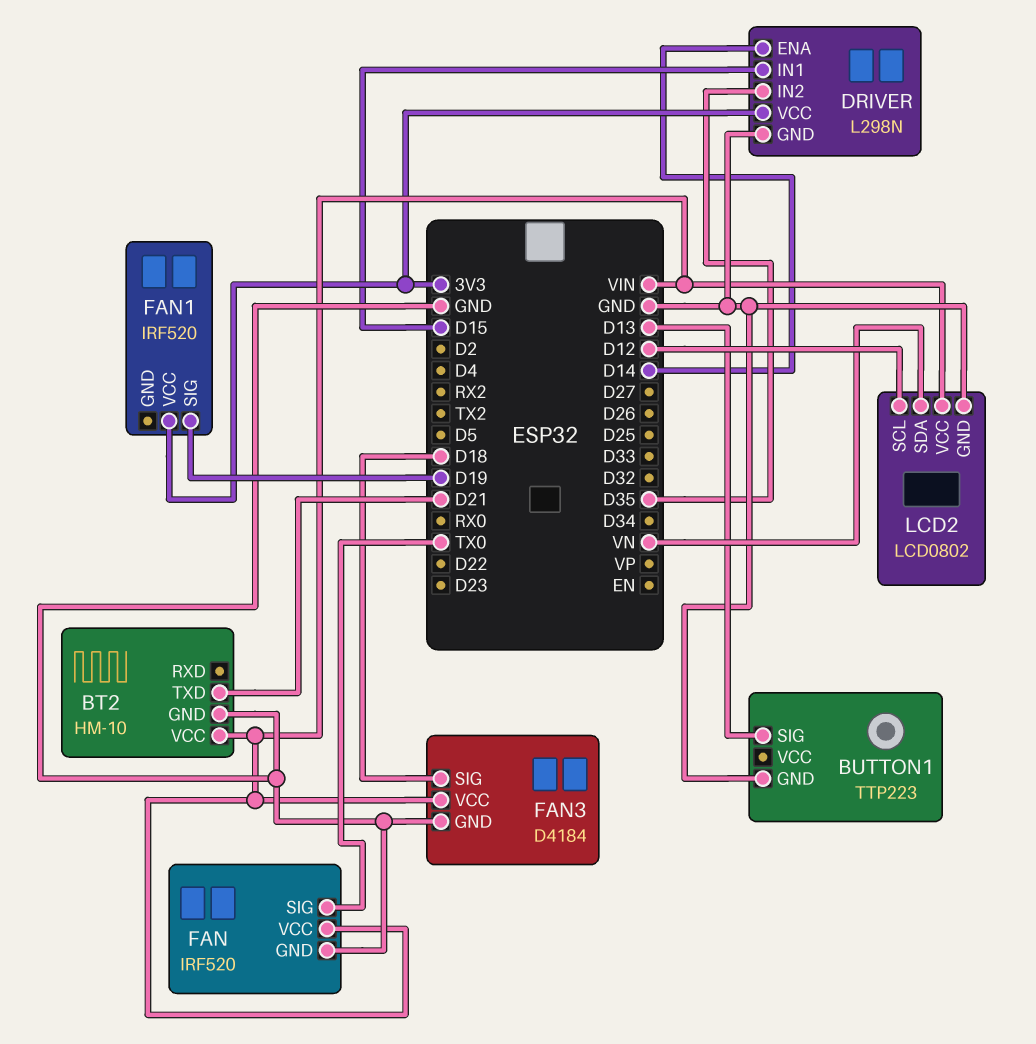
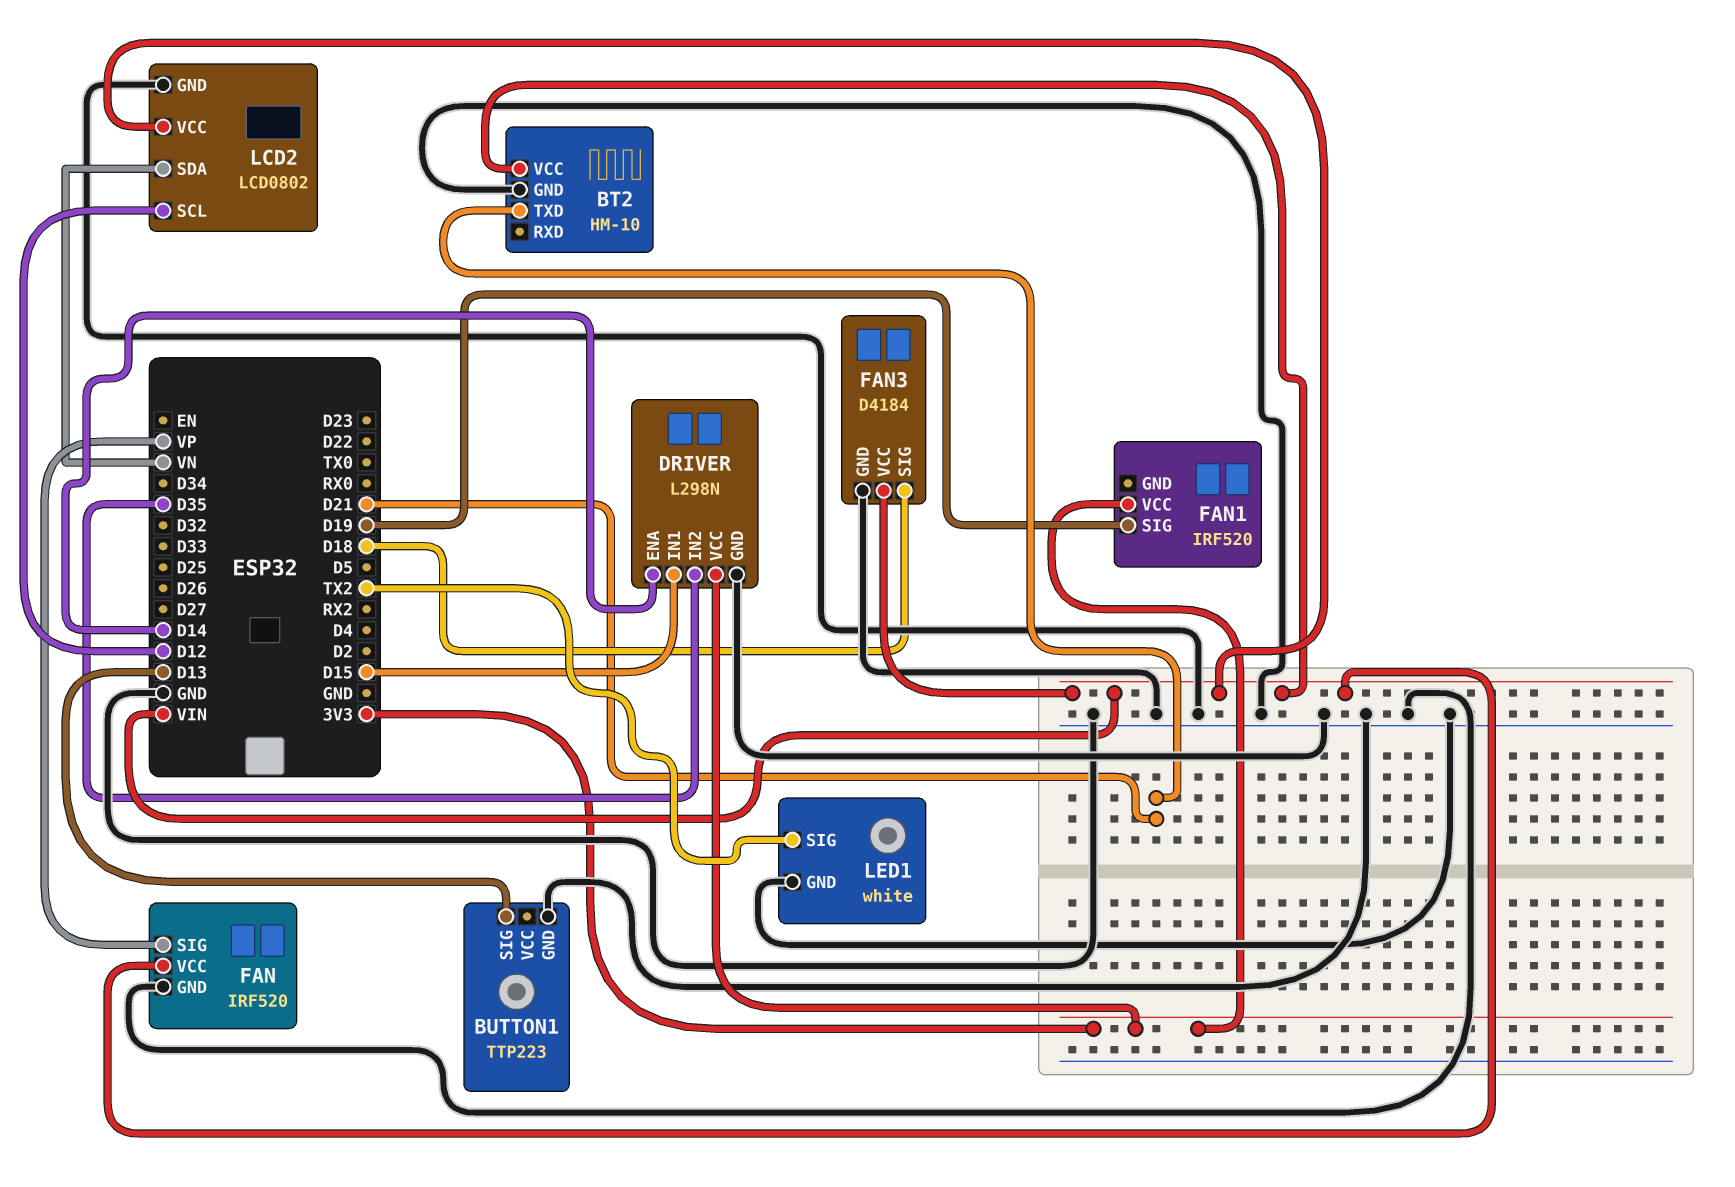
FAN pin SIG: TX0 -> VP
LED1: none -> white
LED1 pin GND: none -> GND
LED1 pin SIG: none -> TX2

